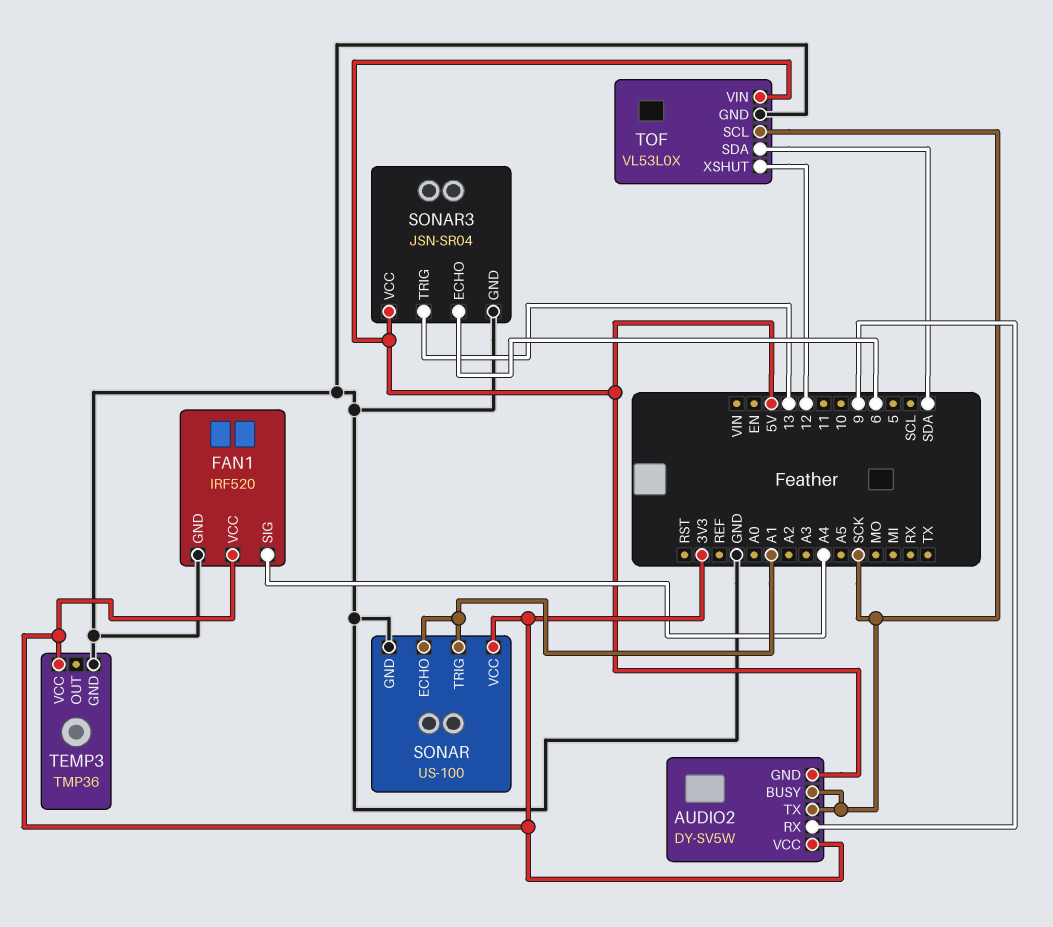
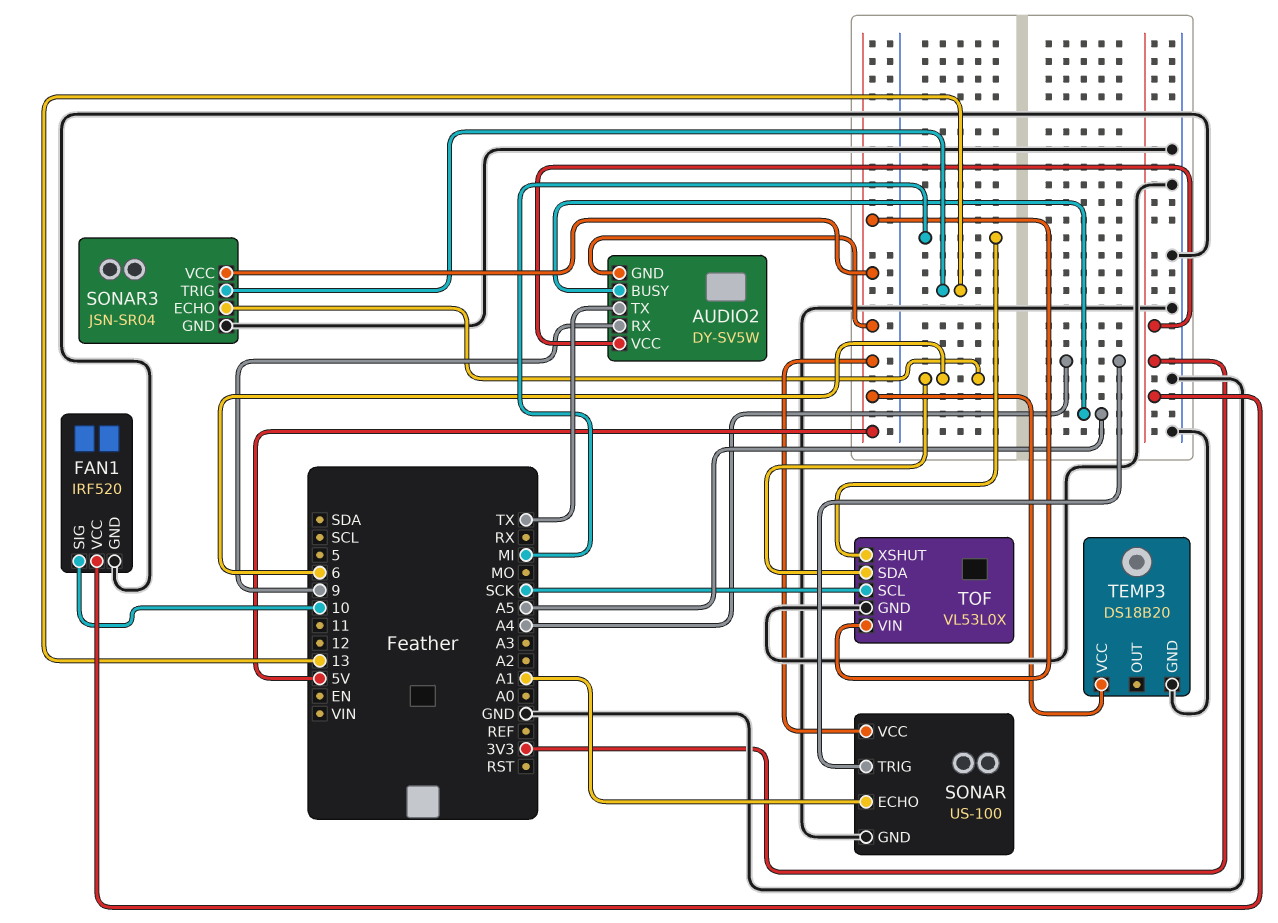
AUDIO2 pin BUSY: SCK -> A5
AUDIO2 pin TX: SCK -> TX
FAN1 pin SIG: A4 -> 10
SONAR pin TRIG: A1 -> A4
SONAR pin VCC: 3V3 -> 5V
TEMP3: TMP36 -> DS18B20
TEMP3 pin VCC: 3V3 -> 5V
TOF pin SDA: SDA -> 6
TOF pin XSHUT: 12 -> MI

